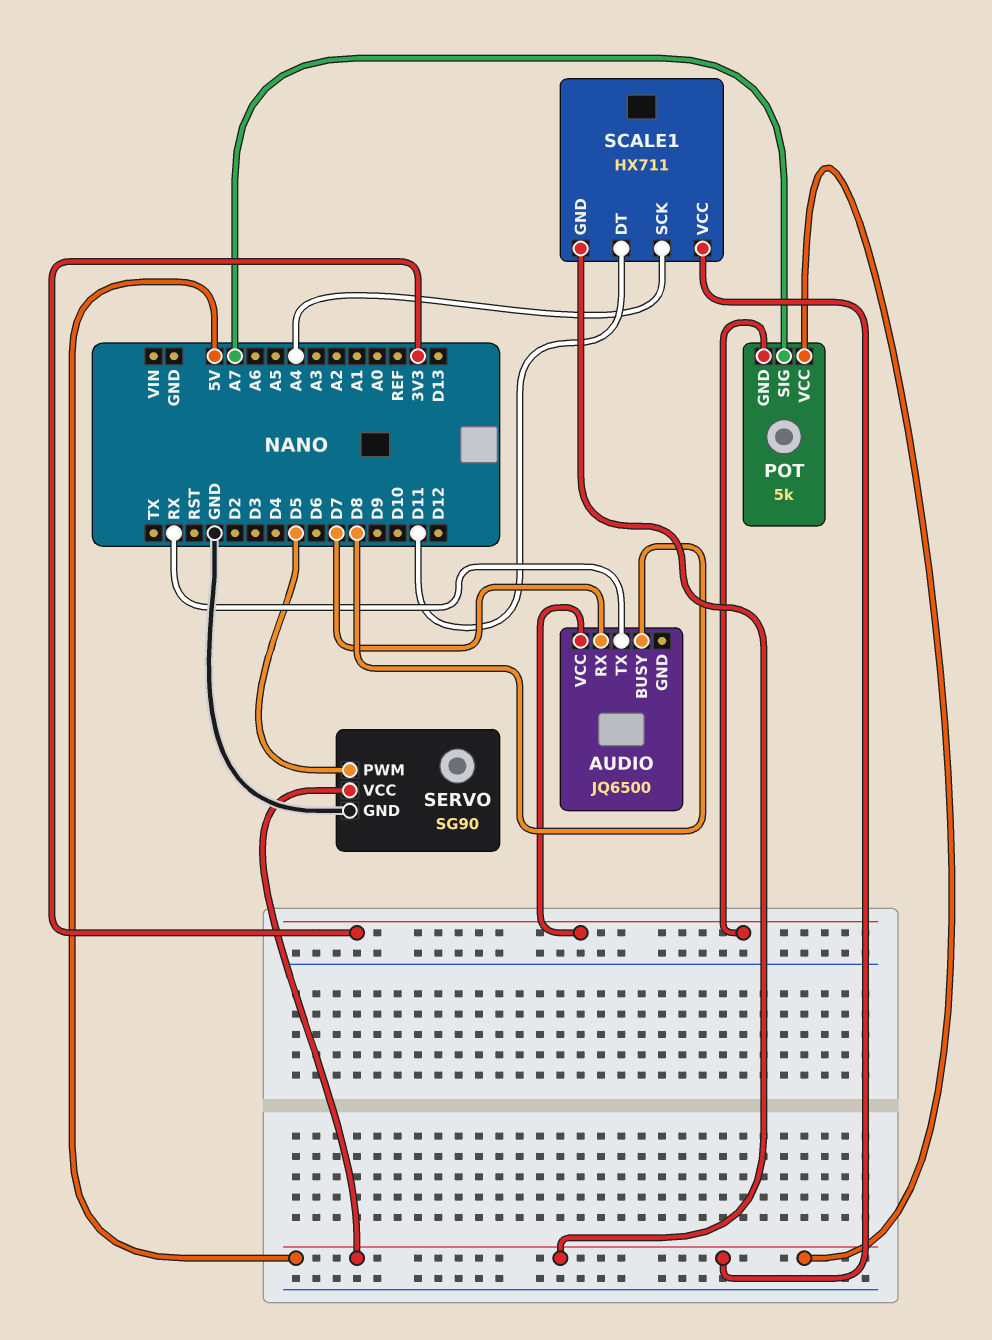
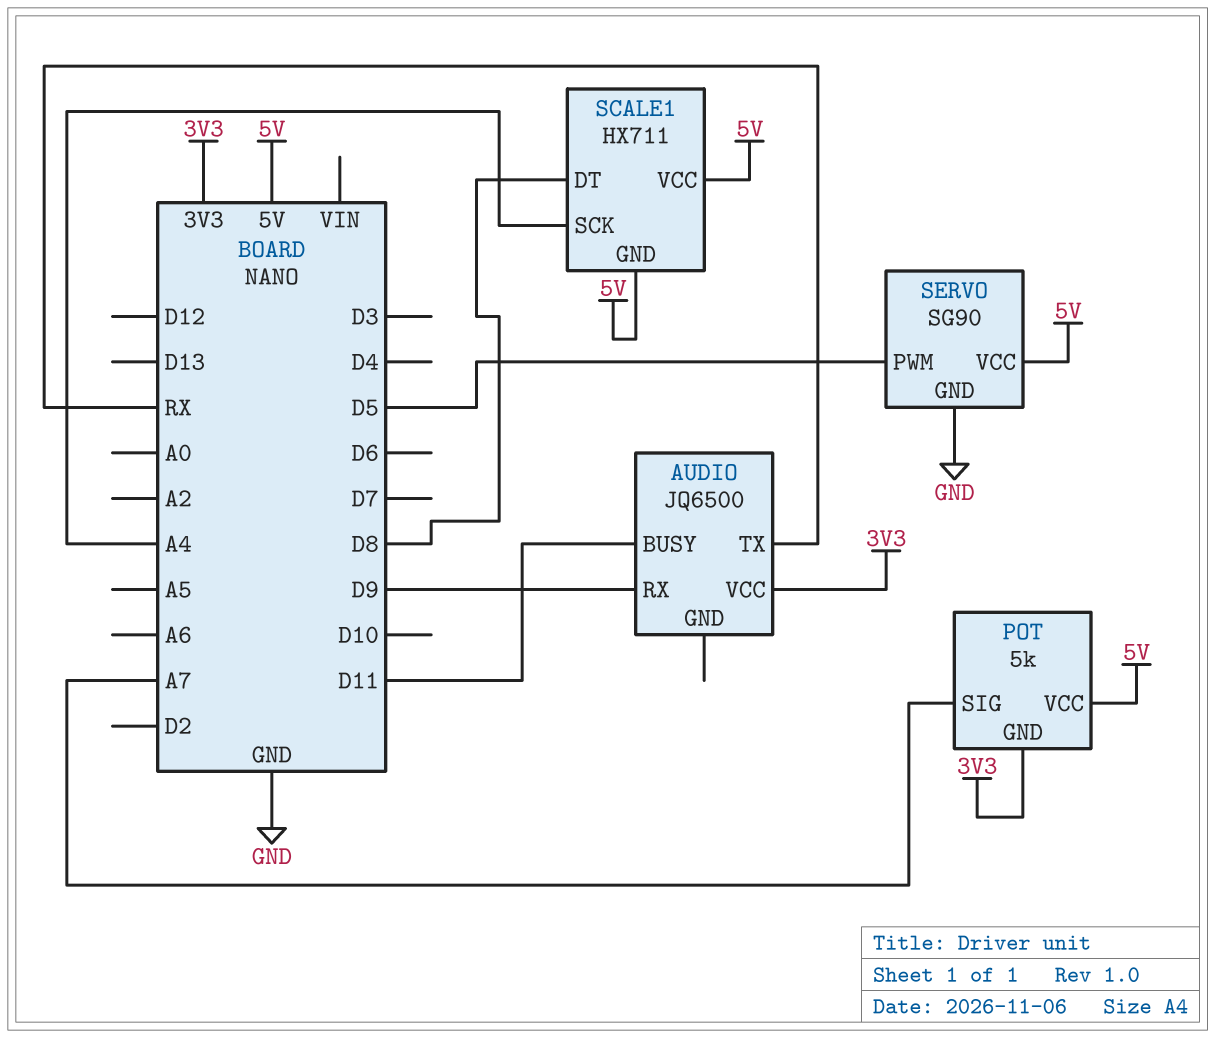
AUDIO pin BUSY: D8 -> D11
AUDIO pin RX: D7 -> D9
SCALE1 pin DT: D11 -> D8

